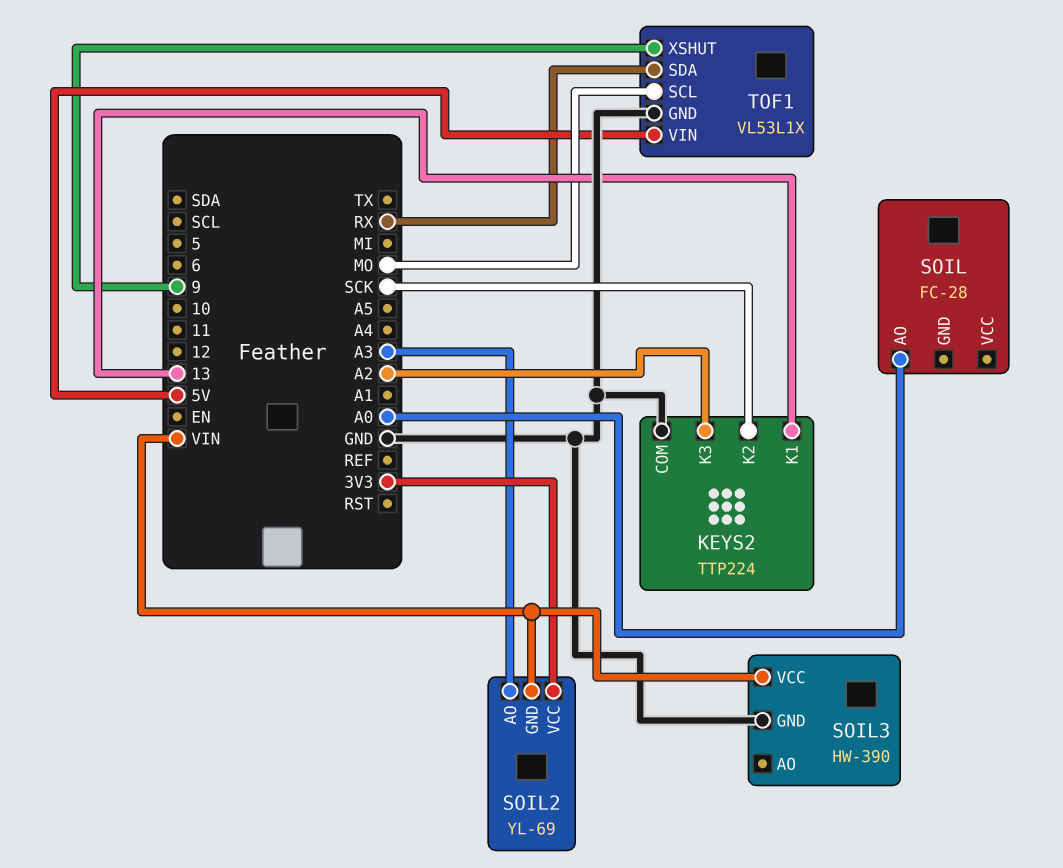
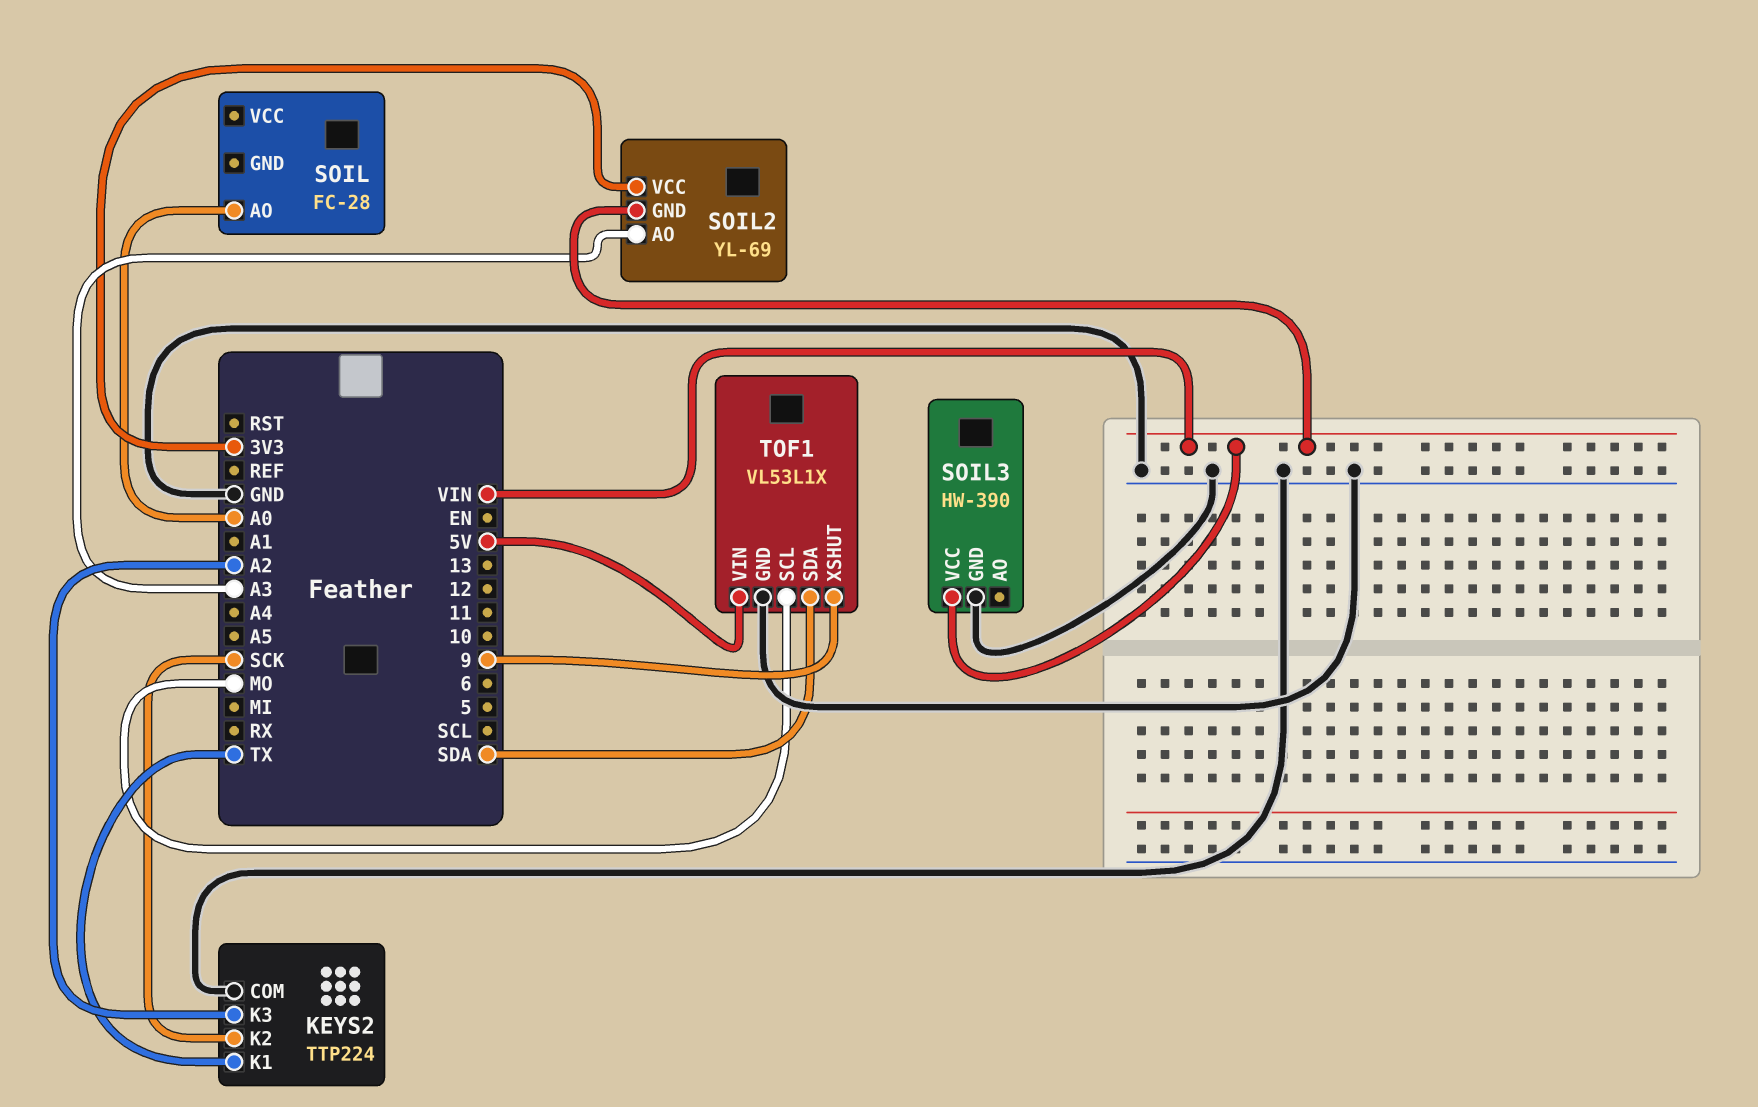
KEYS2 pin K1: 13 -> TX
TOF1 pin SDA: RX -> SDA

